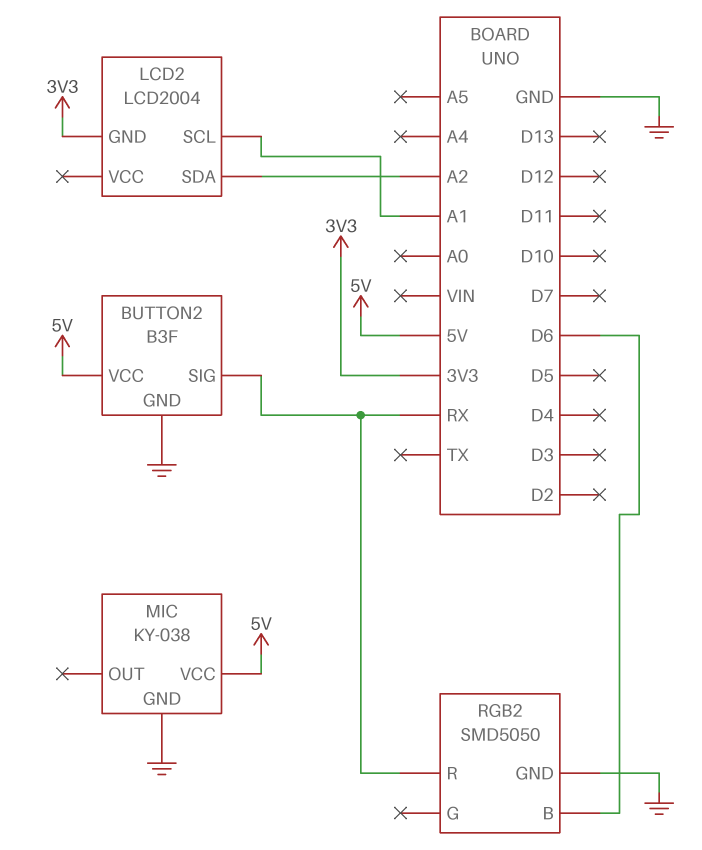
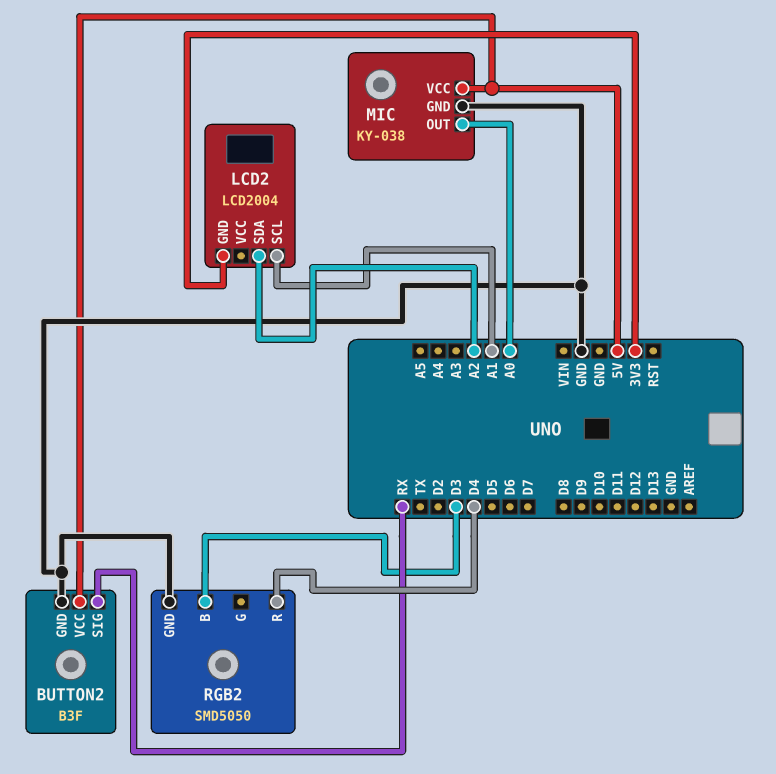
MIC pin OUT: none -> A0
RGB2 pin B: D6 -> D3
RGB2 pin R: RX -> D4

